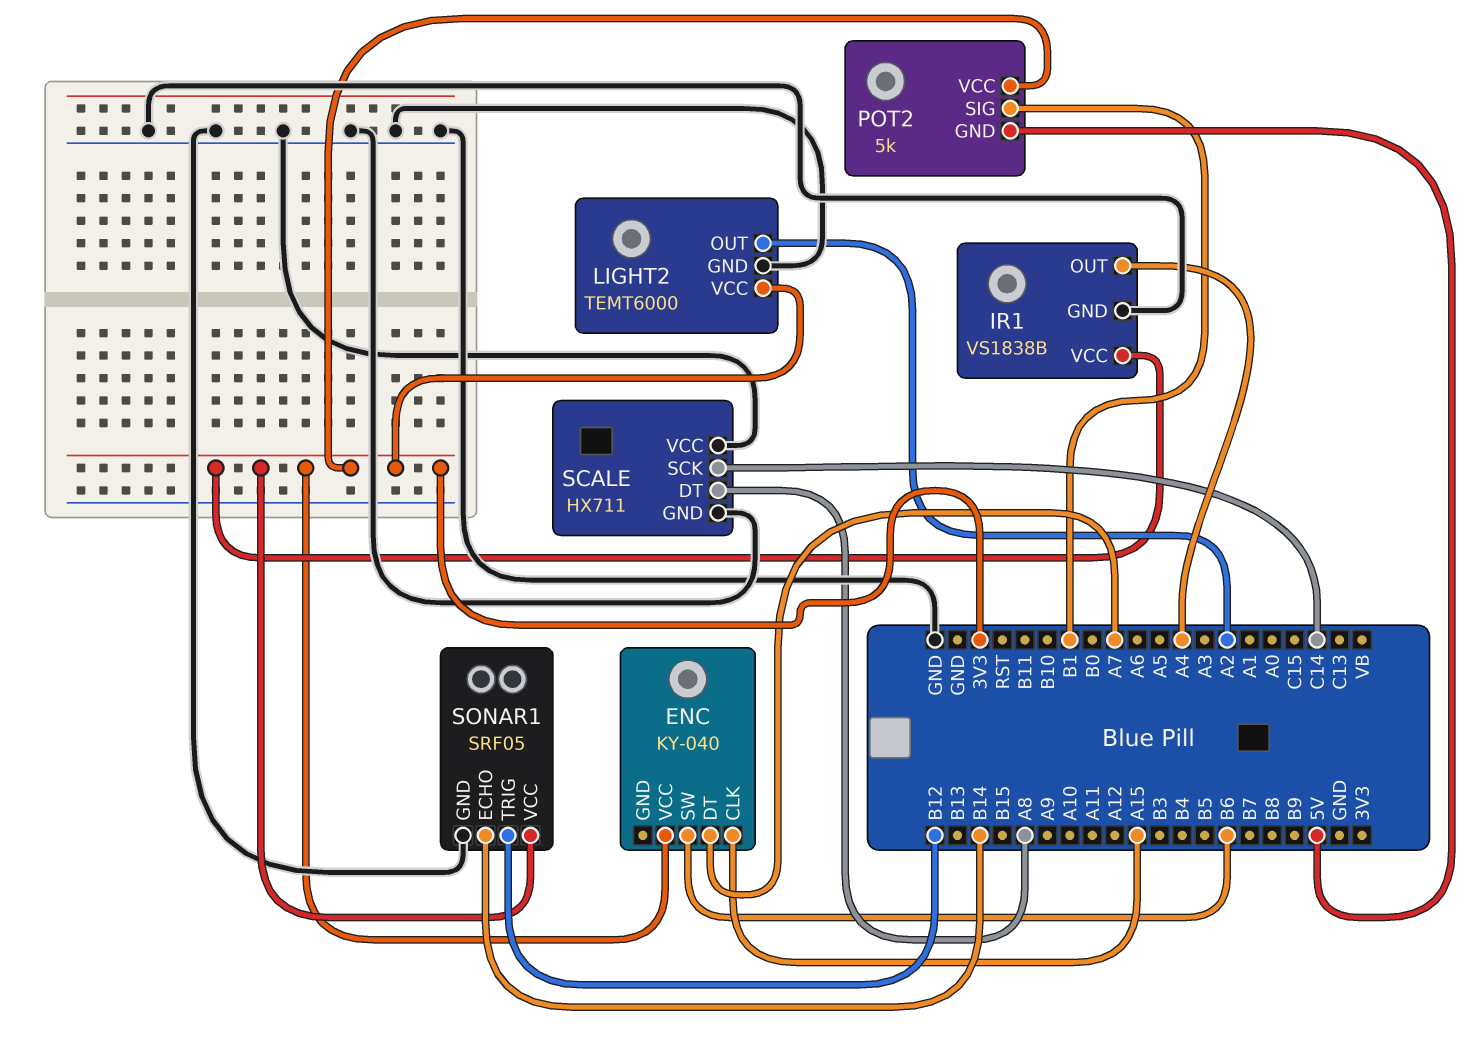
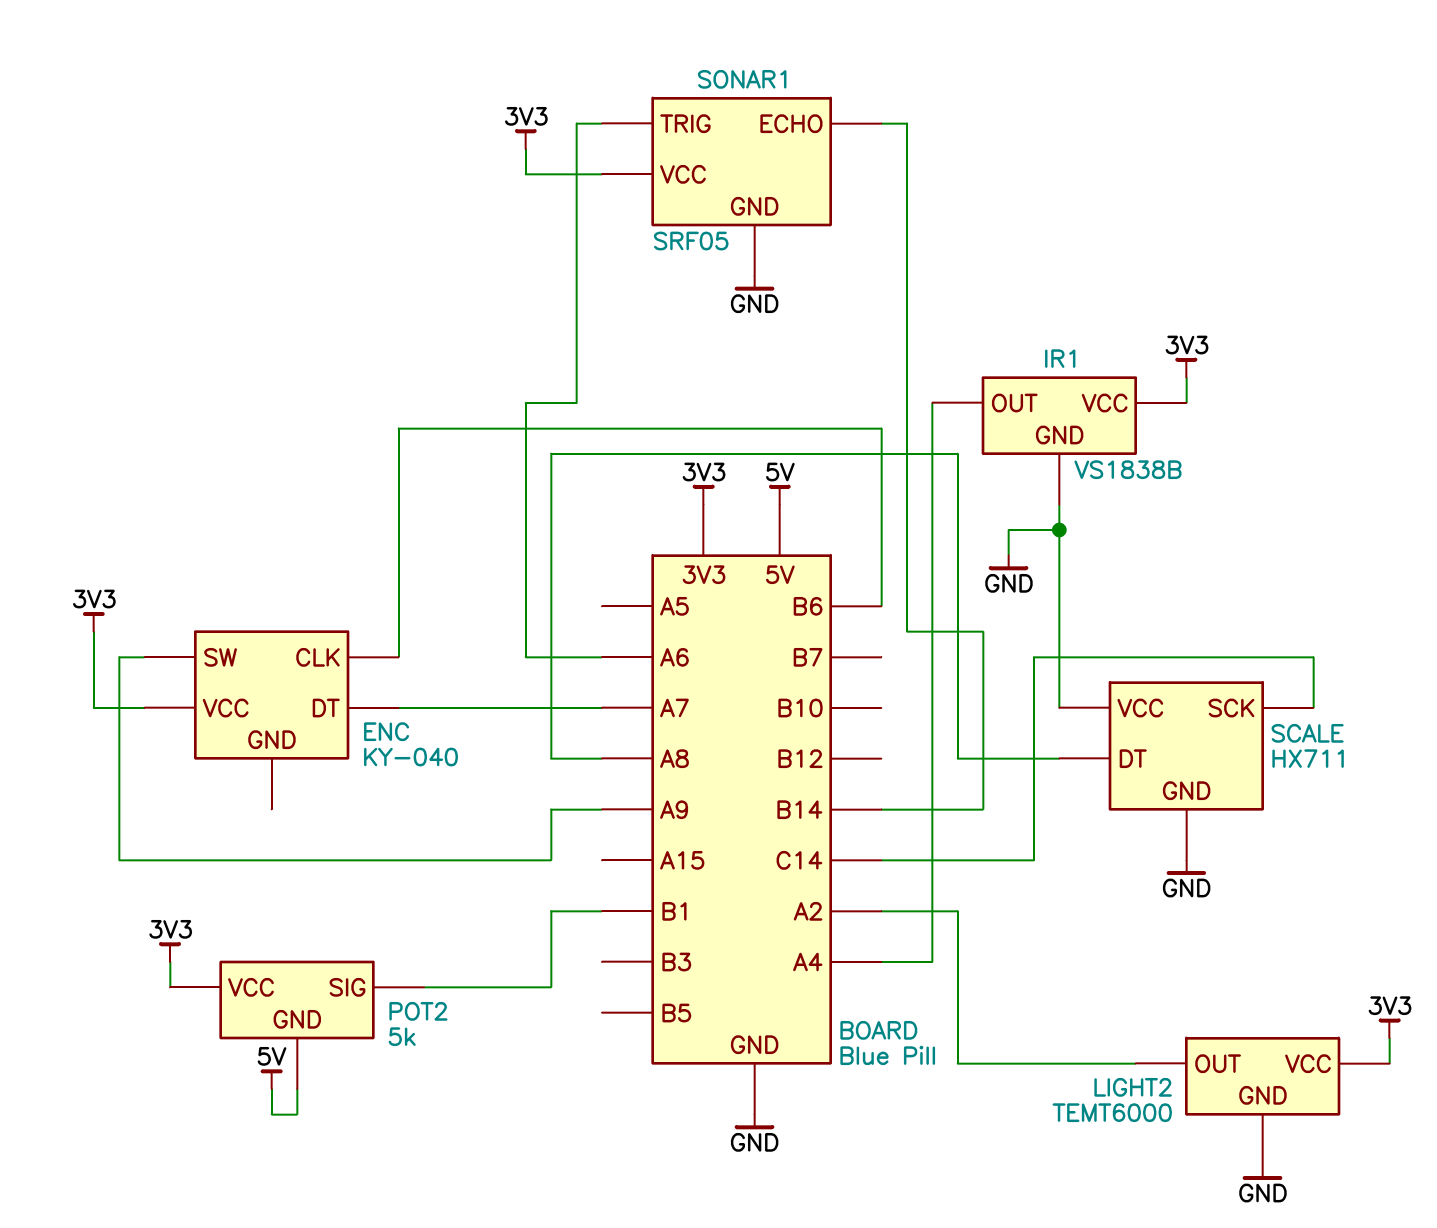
ENC pin CLK: A15 -> B6
ENC pin SW: B6 -> A9
SONAR1 pin TRIG: B12 -> A6

